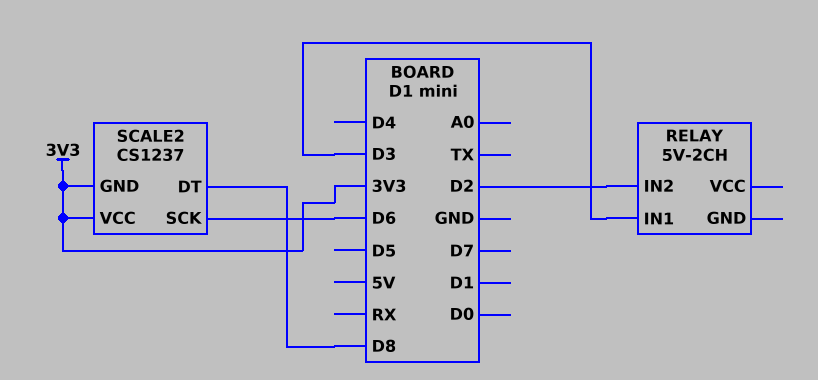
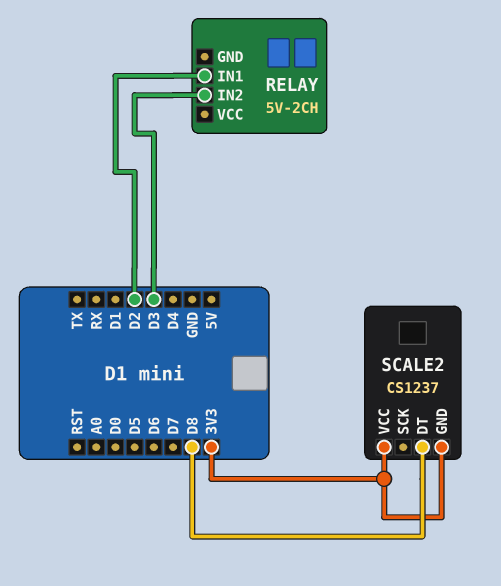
RELAY pin IN1: D3 -> D2
RELAY pin IN2: D2 -> D3
SCALE2 pin SCK: D6 -> none

